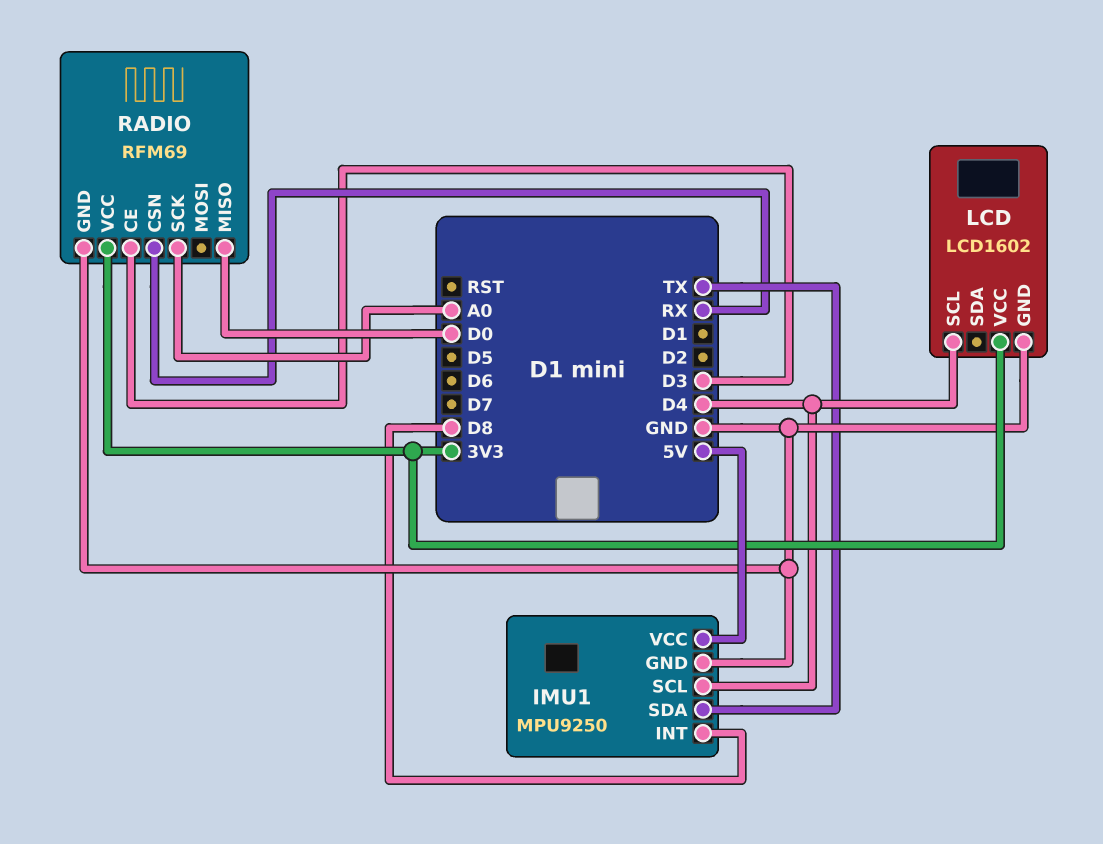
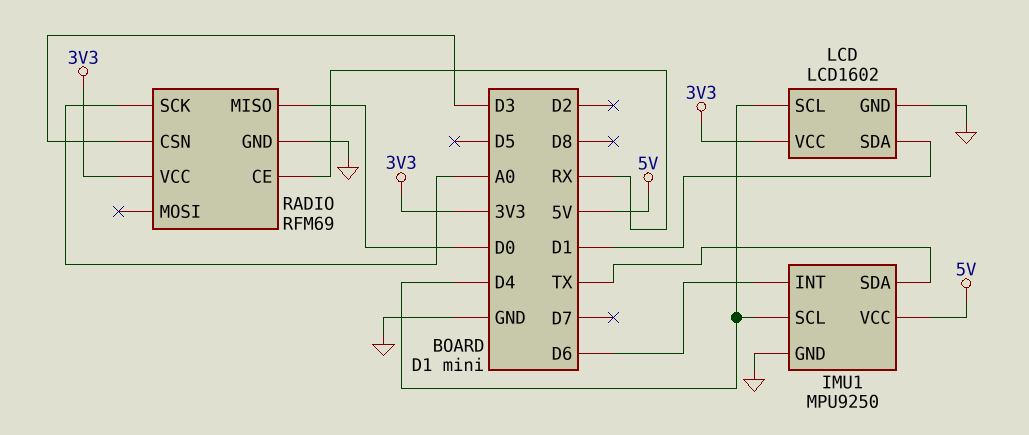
IMU1 pin INT: D8 -> D6
LCD pin SDA: none -> D1
RADIO pin CE: D3 -> RX
RADIO pin CSN: RX -> D3

